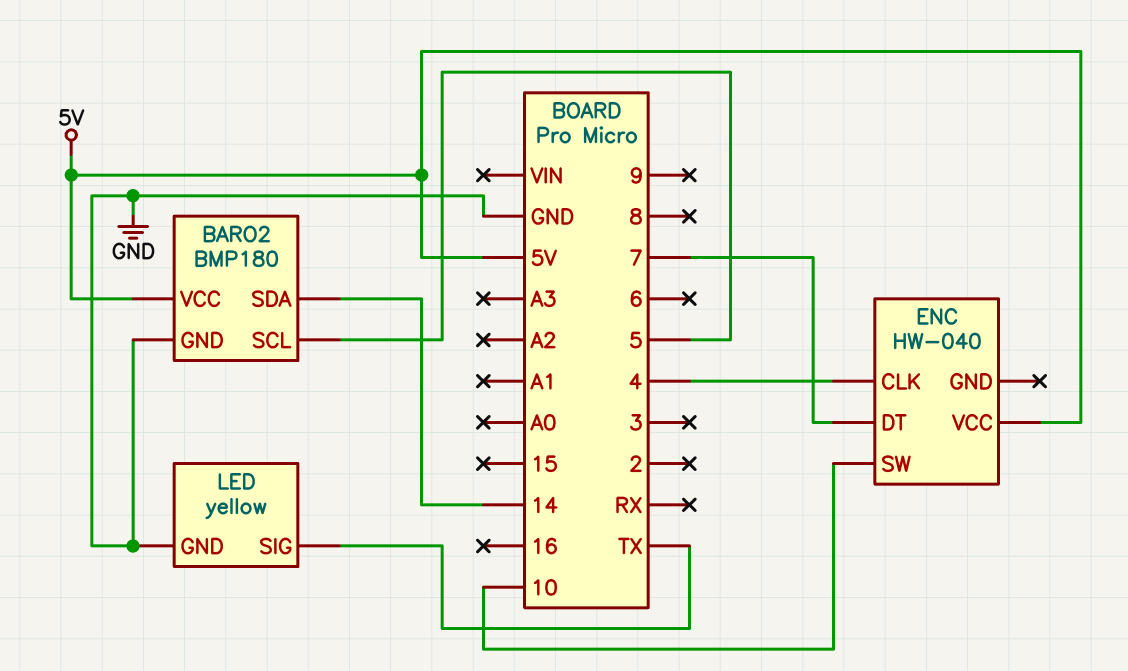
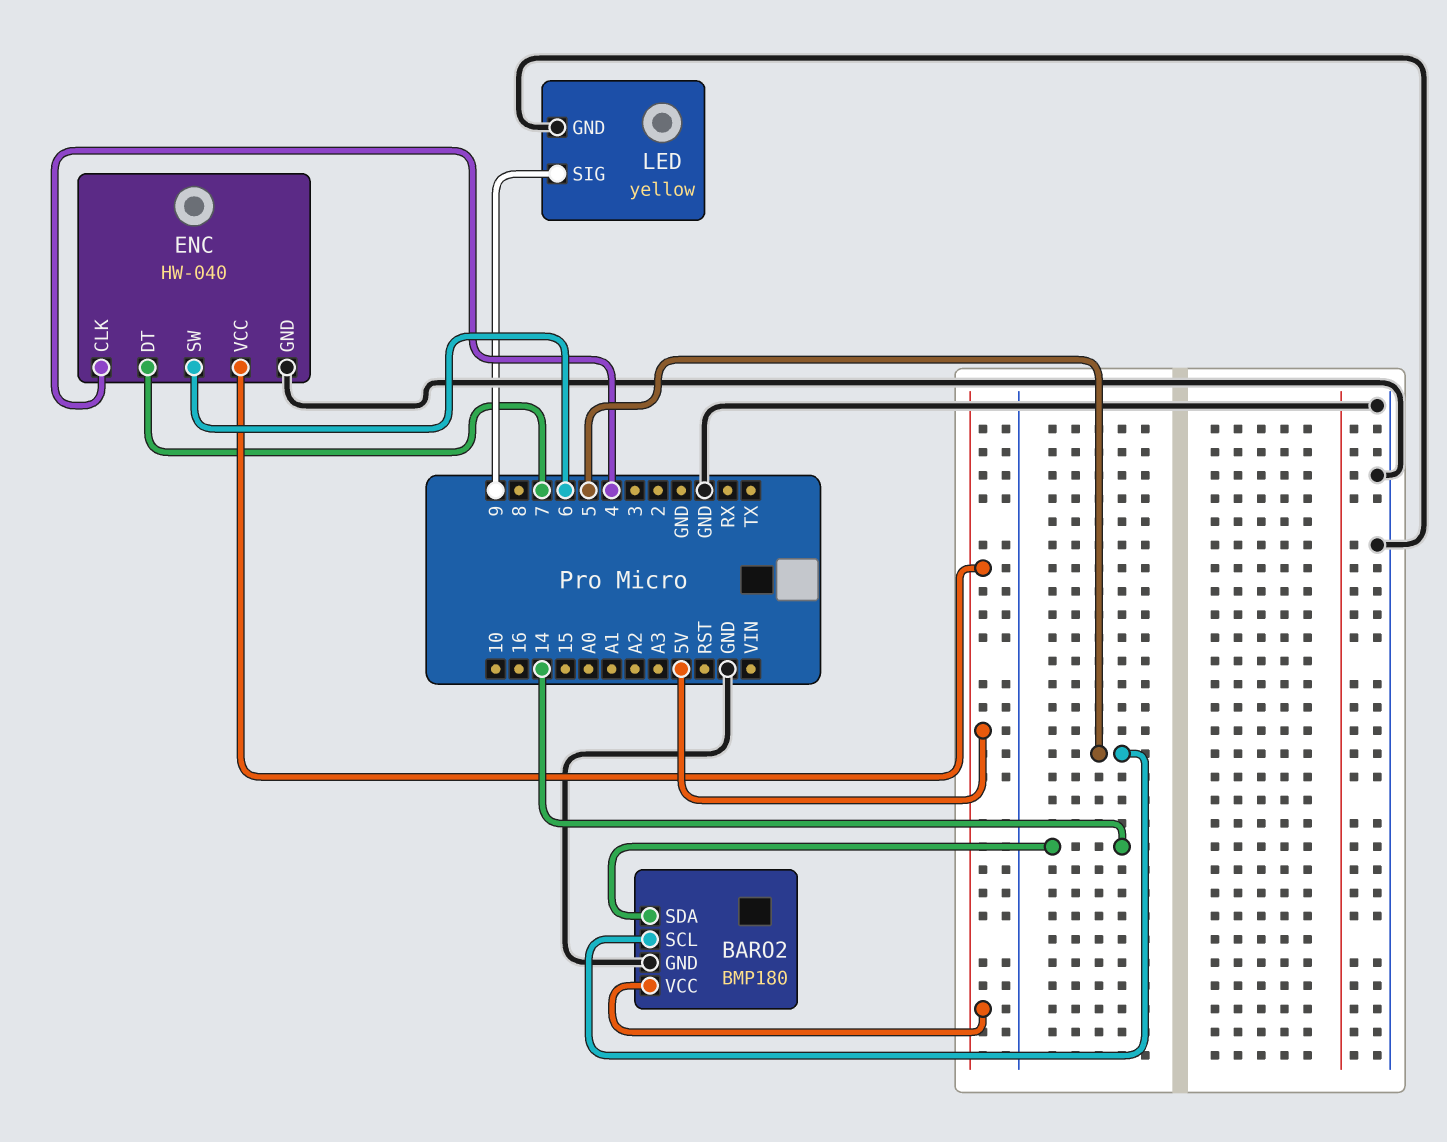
ENC pin GND: none -> GND
ENC pin SW: 10 -> 6
LED pin SIG: TX -> 9

